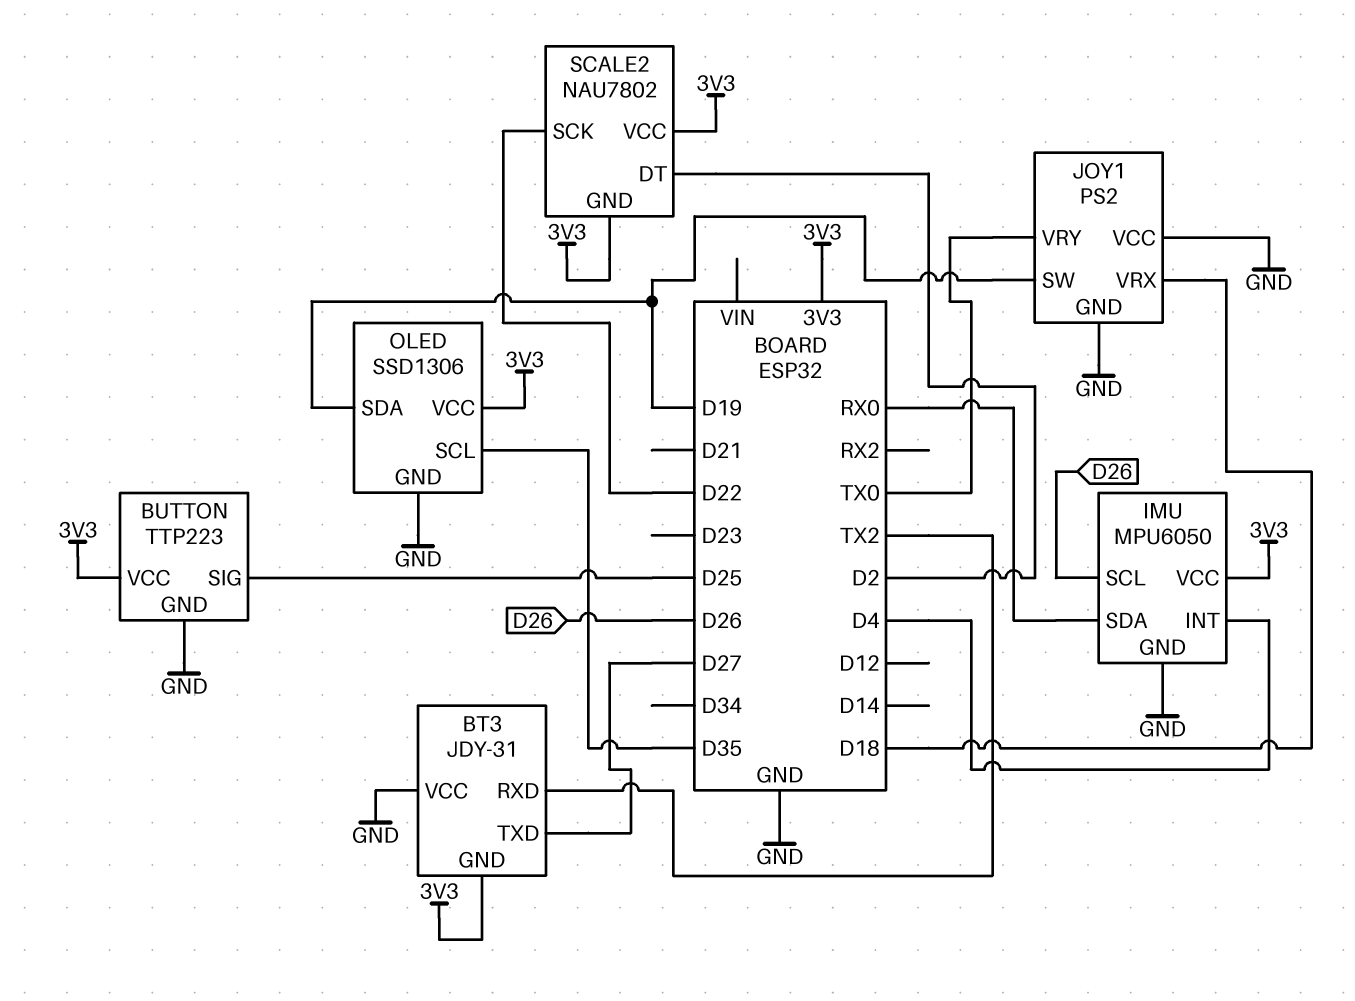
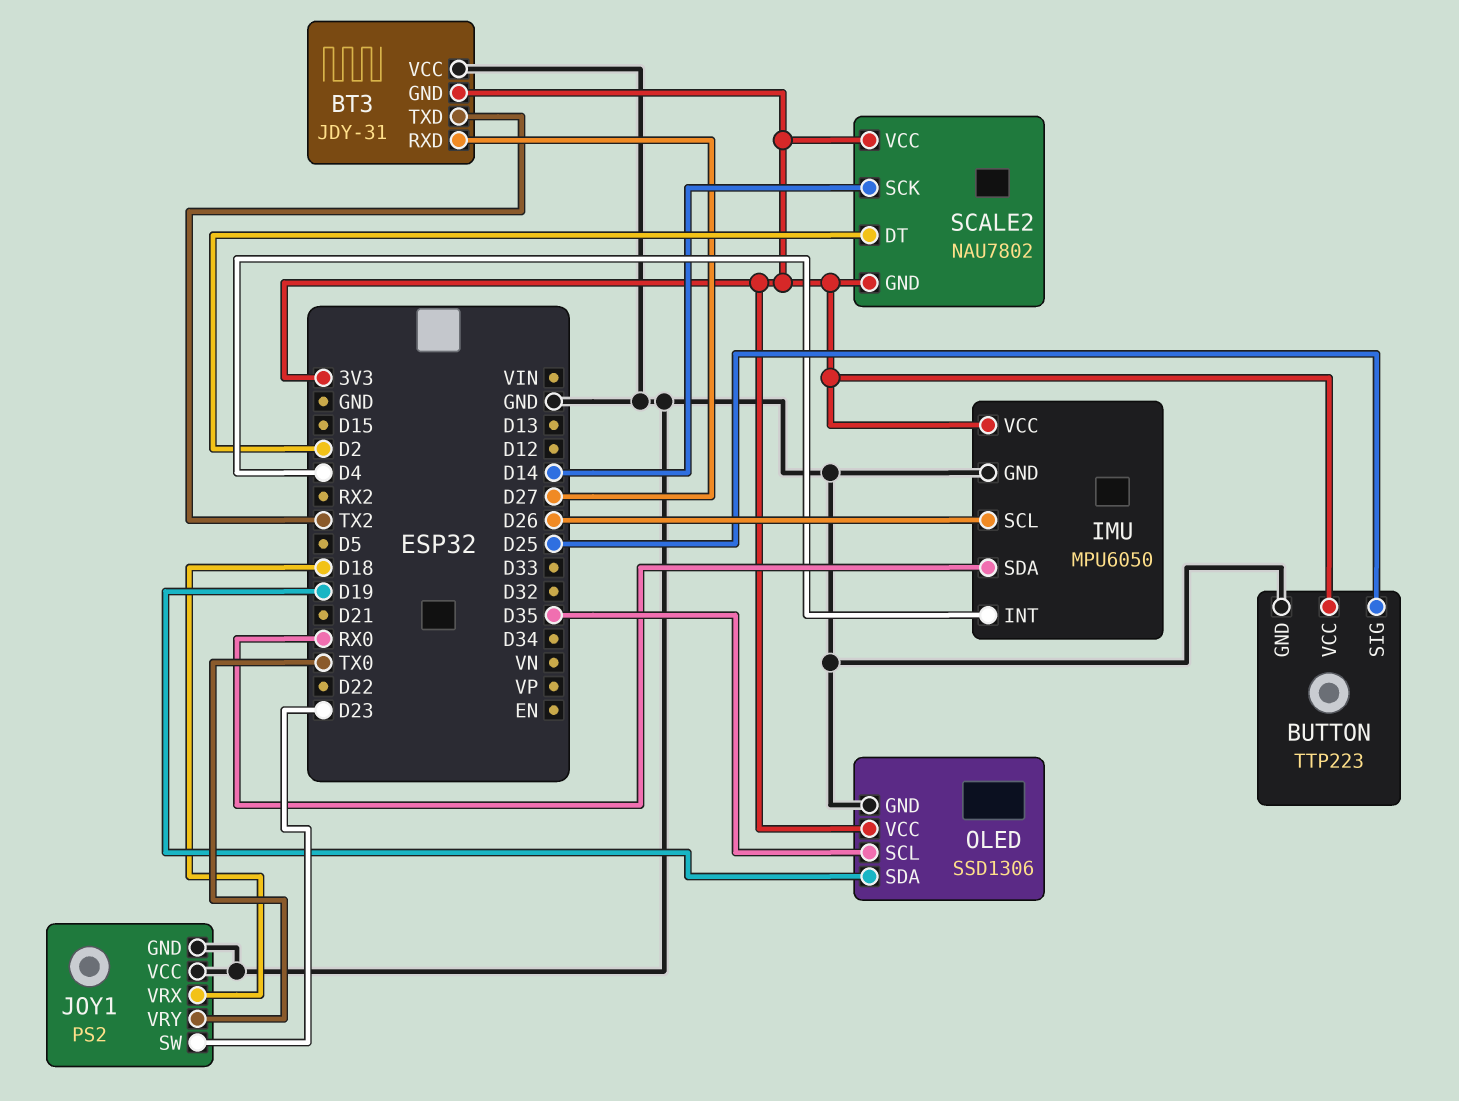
BT3 pin RXD: TX2 -> D27
BT3 pin TXD: D27 -> TX2
JOY1 pin SW: D19 -> D23
SCALE2 pin SCK: D22 -> D14

